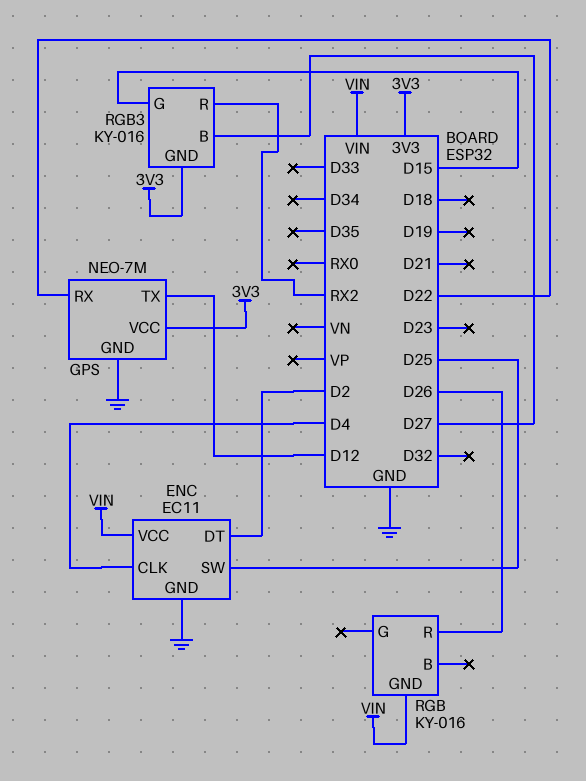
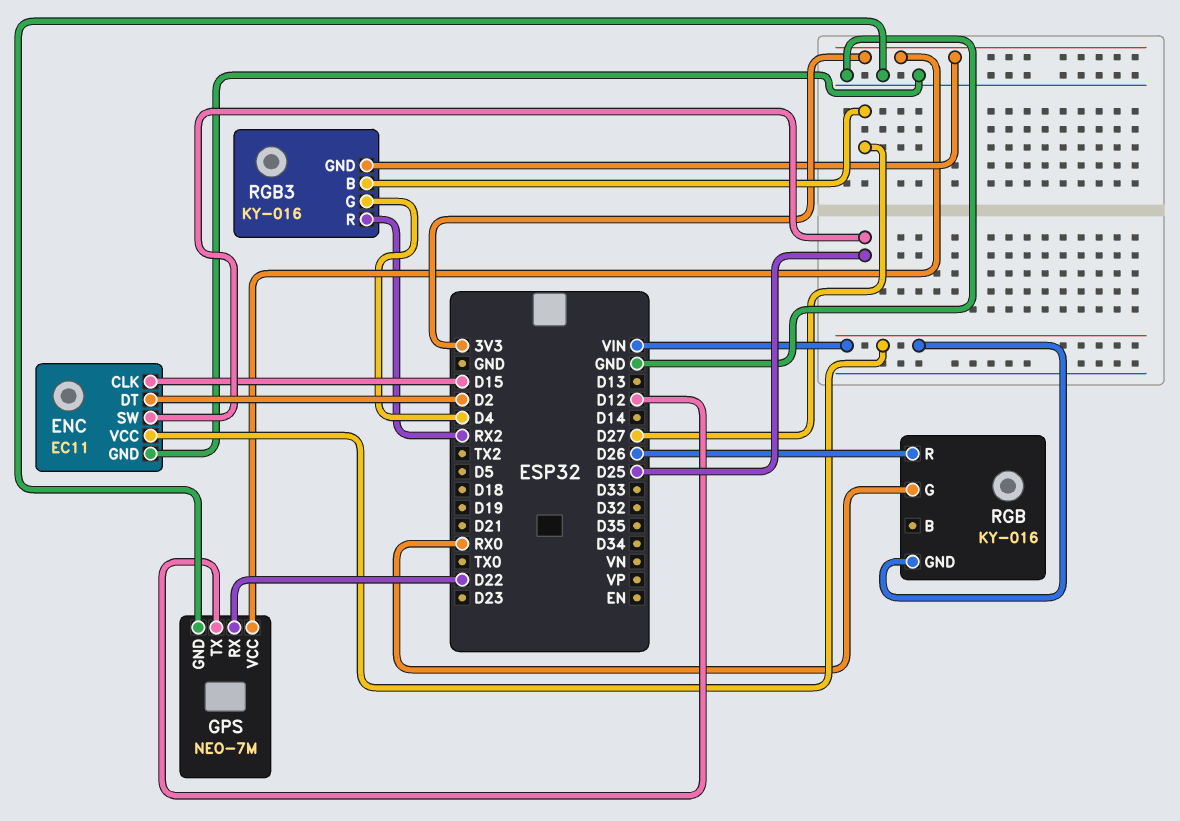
ENC pin CLK: D4 -> D15
RGB pin G: none -> RX0
RGB3 pin G: D15 -> D4

